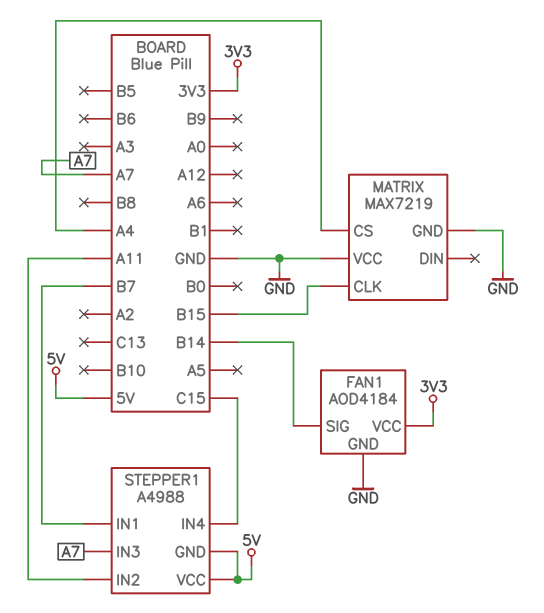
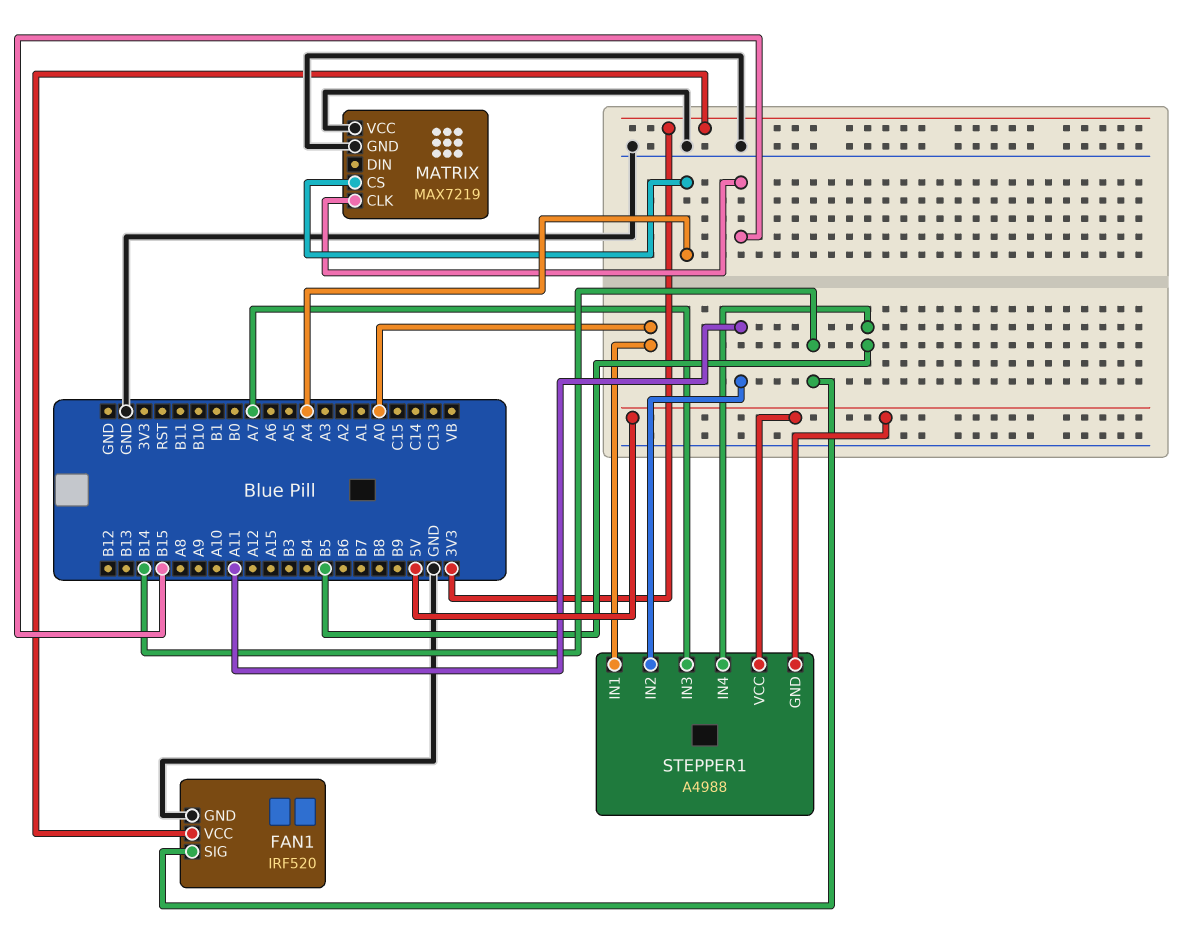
FAN1: AOD4184 -> IRF520
STEPPER1 pin IN1: B7 -> A0
STEPPER1 pin IN4: C15 -> B5

